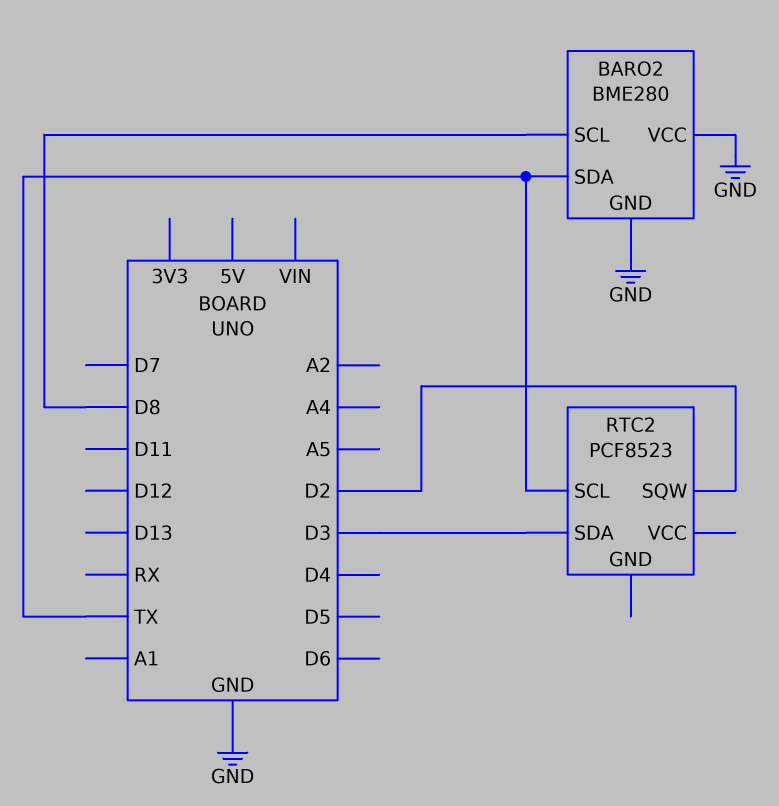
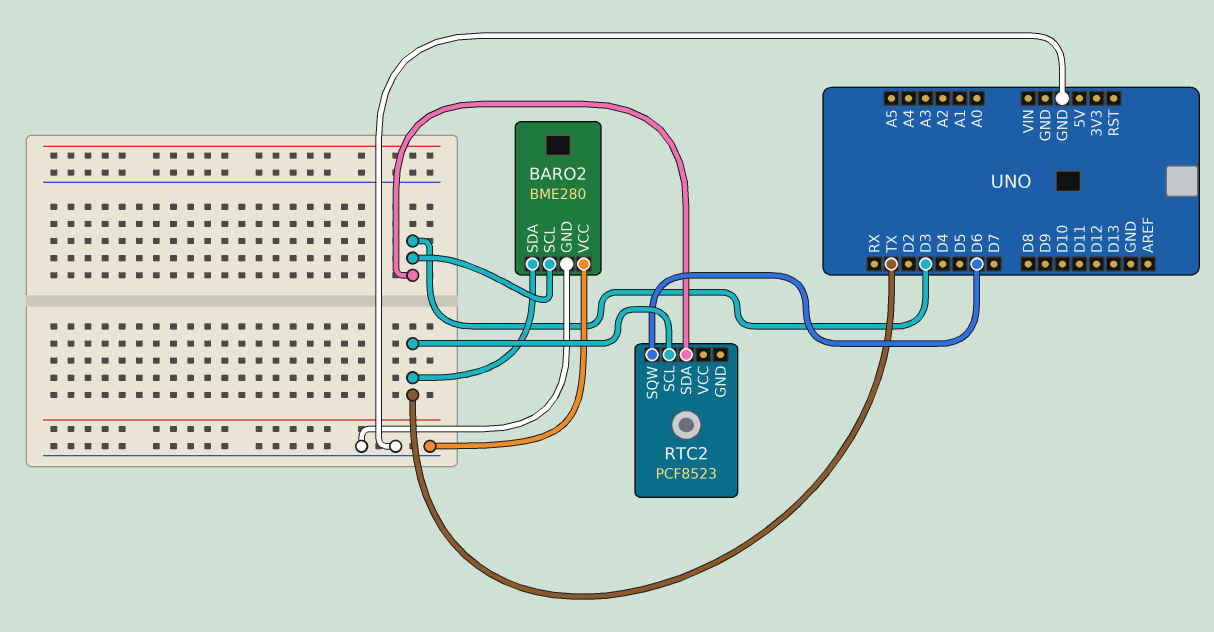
BARO2 pin SCL: D8 -> D3
RTC2 pin SQW: D2 -> D6

